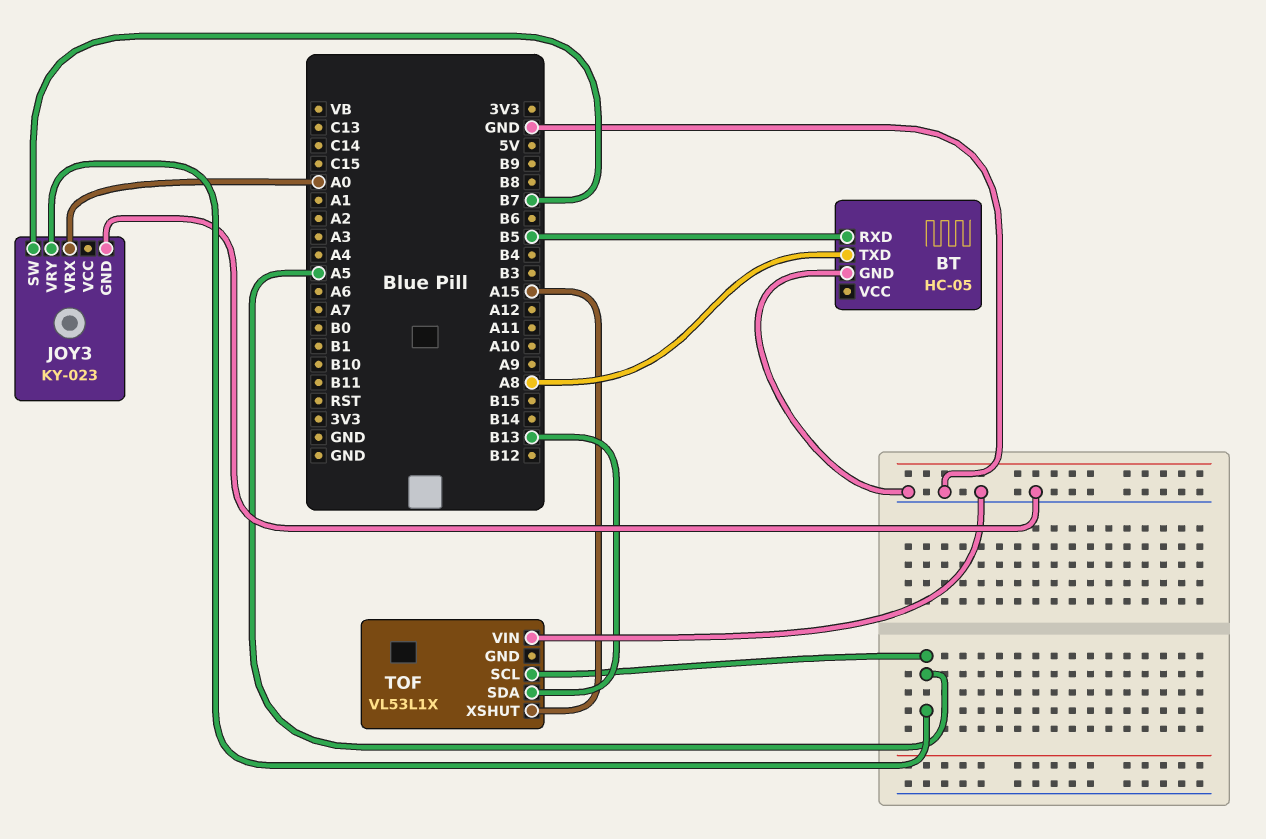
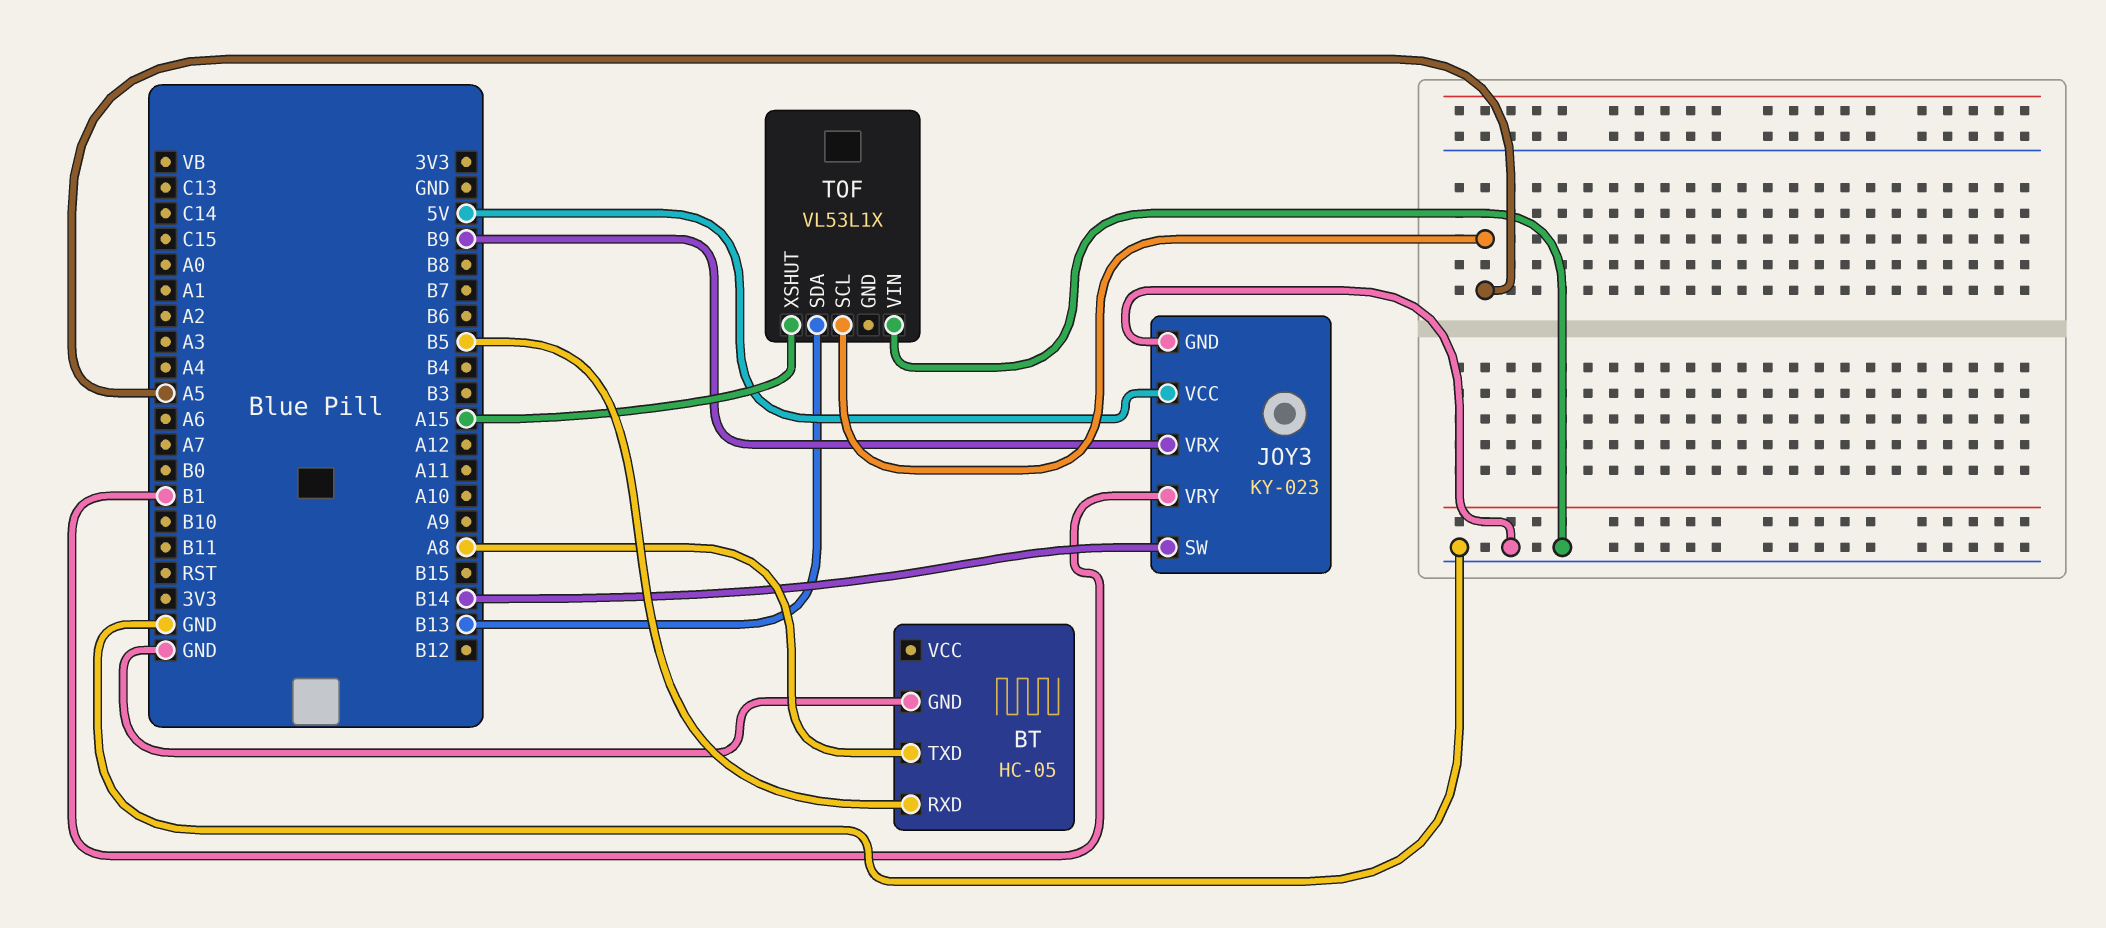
JOY3 pin SW: B7 -> B14
JOY3 pin VCC: none -> 5V
JOY3 pin VRX: A0 -> B9
JOY3 pin VRY: A5 -> B1

